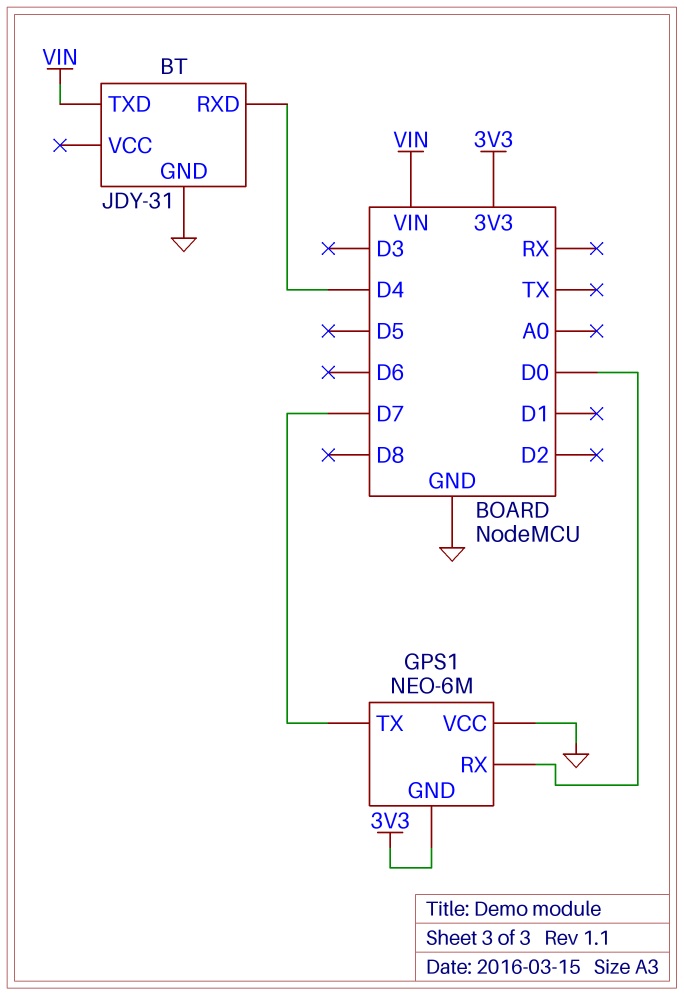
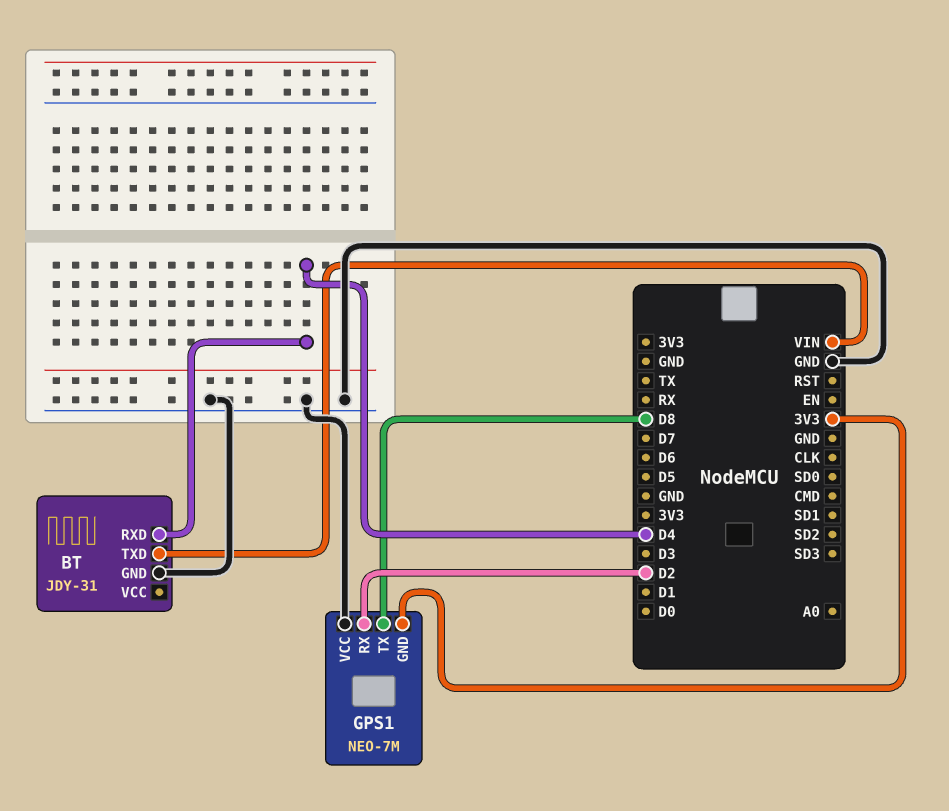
GPS1: NEO-6M -> NEO-7M
GPS1 pin RX: D0 -> D2
GPS1 pin TX: D7 -> D8

